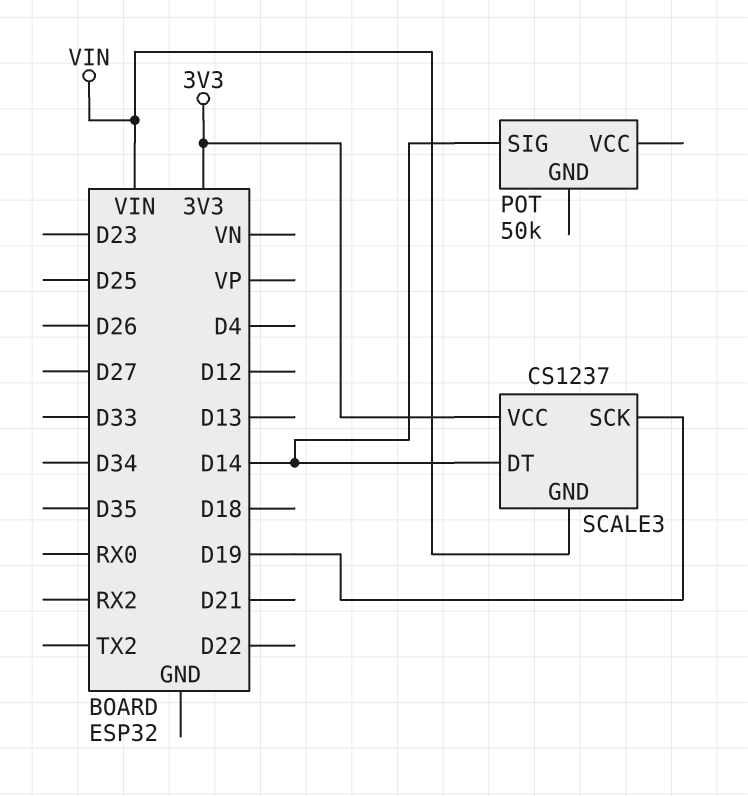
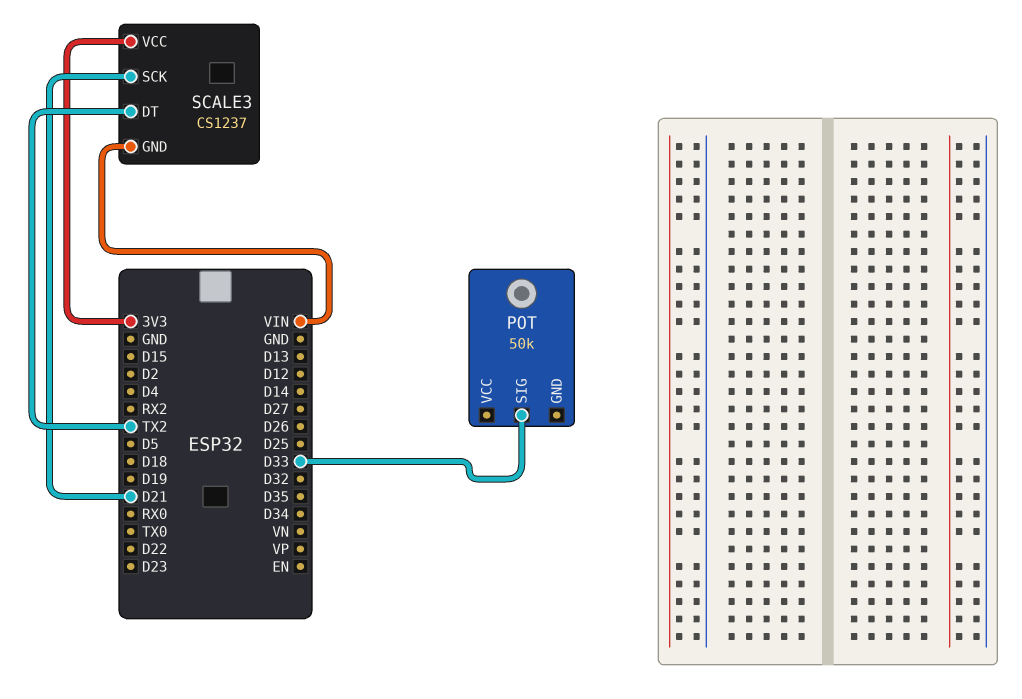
POT pin SIG: D14 -> D33
SCALE3 pin DT: D14 -> TX2
SCALE3 pin SCK: D19 -> D21

